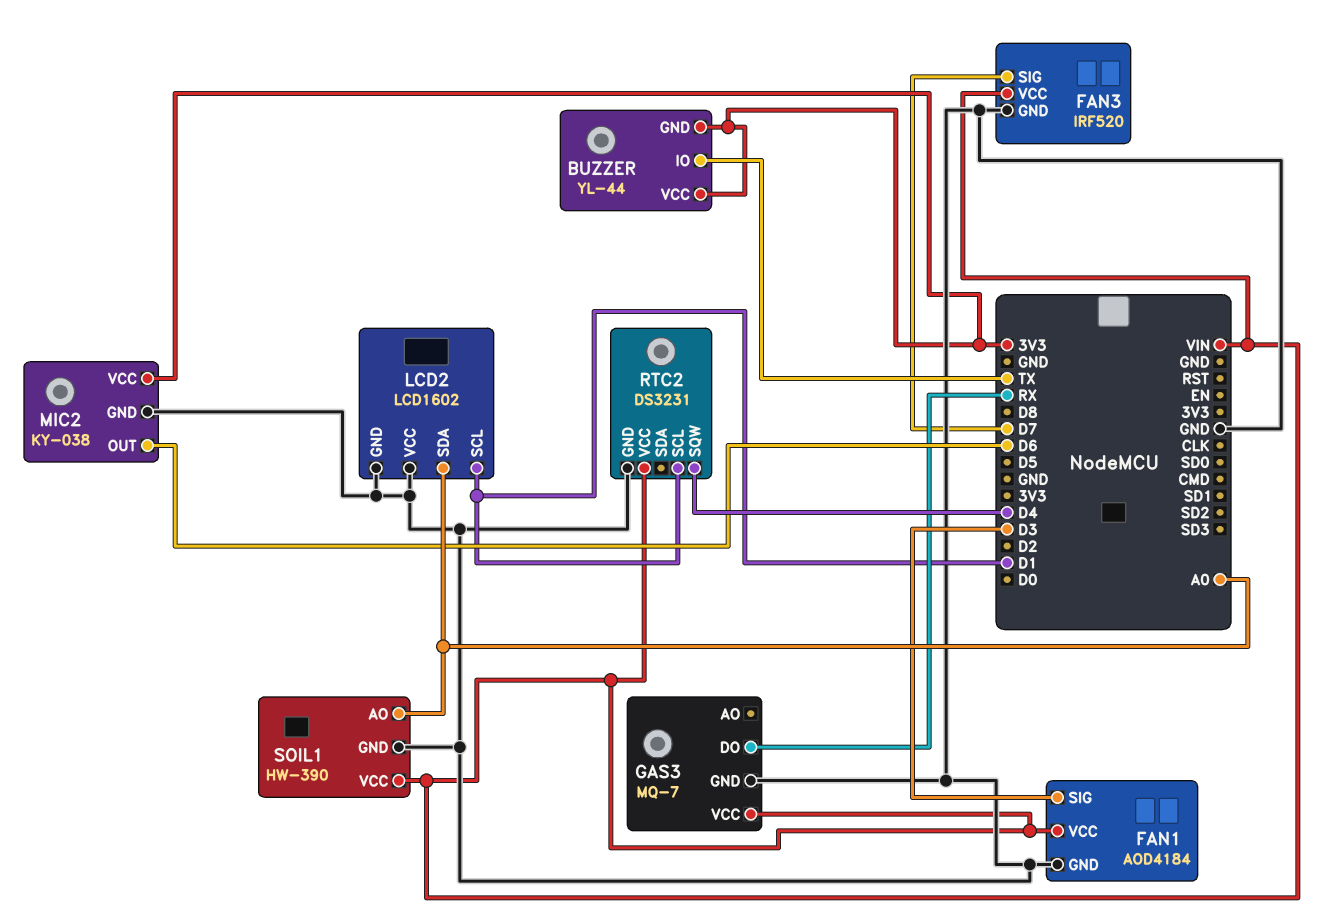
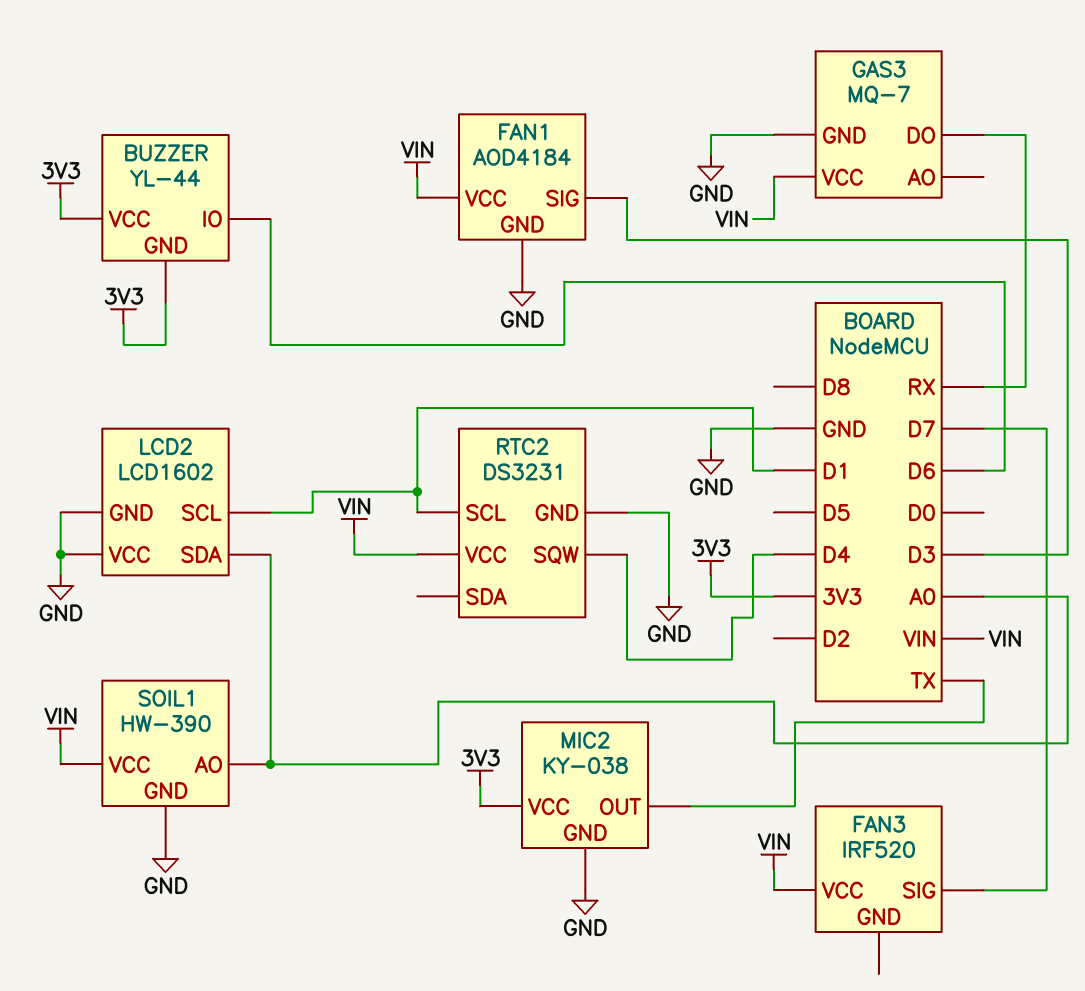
BUZZER pin IO: TX -> D6
FAN3 pin GND: GND -> none
MIC2 pin OUT: D6 -> TX

